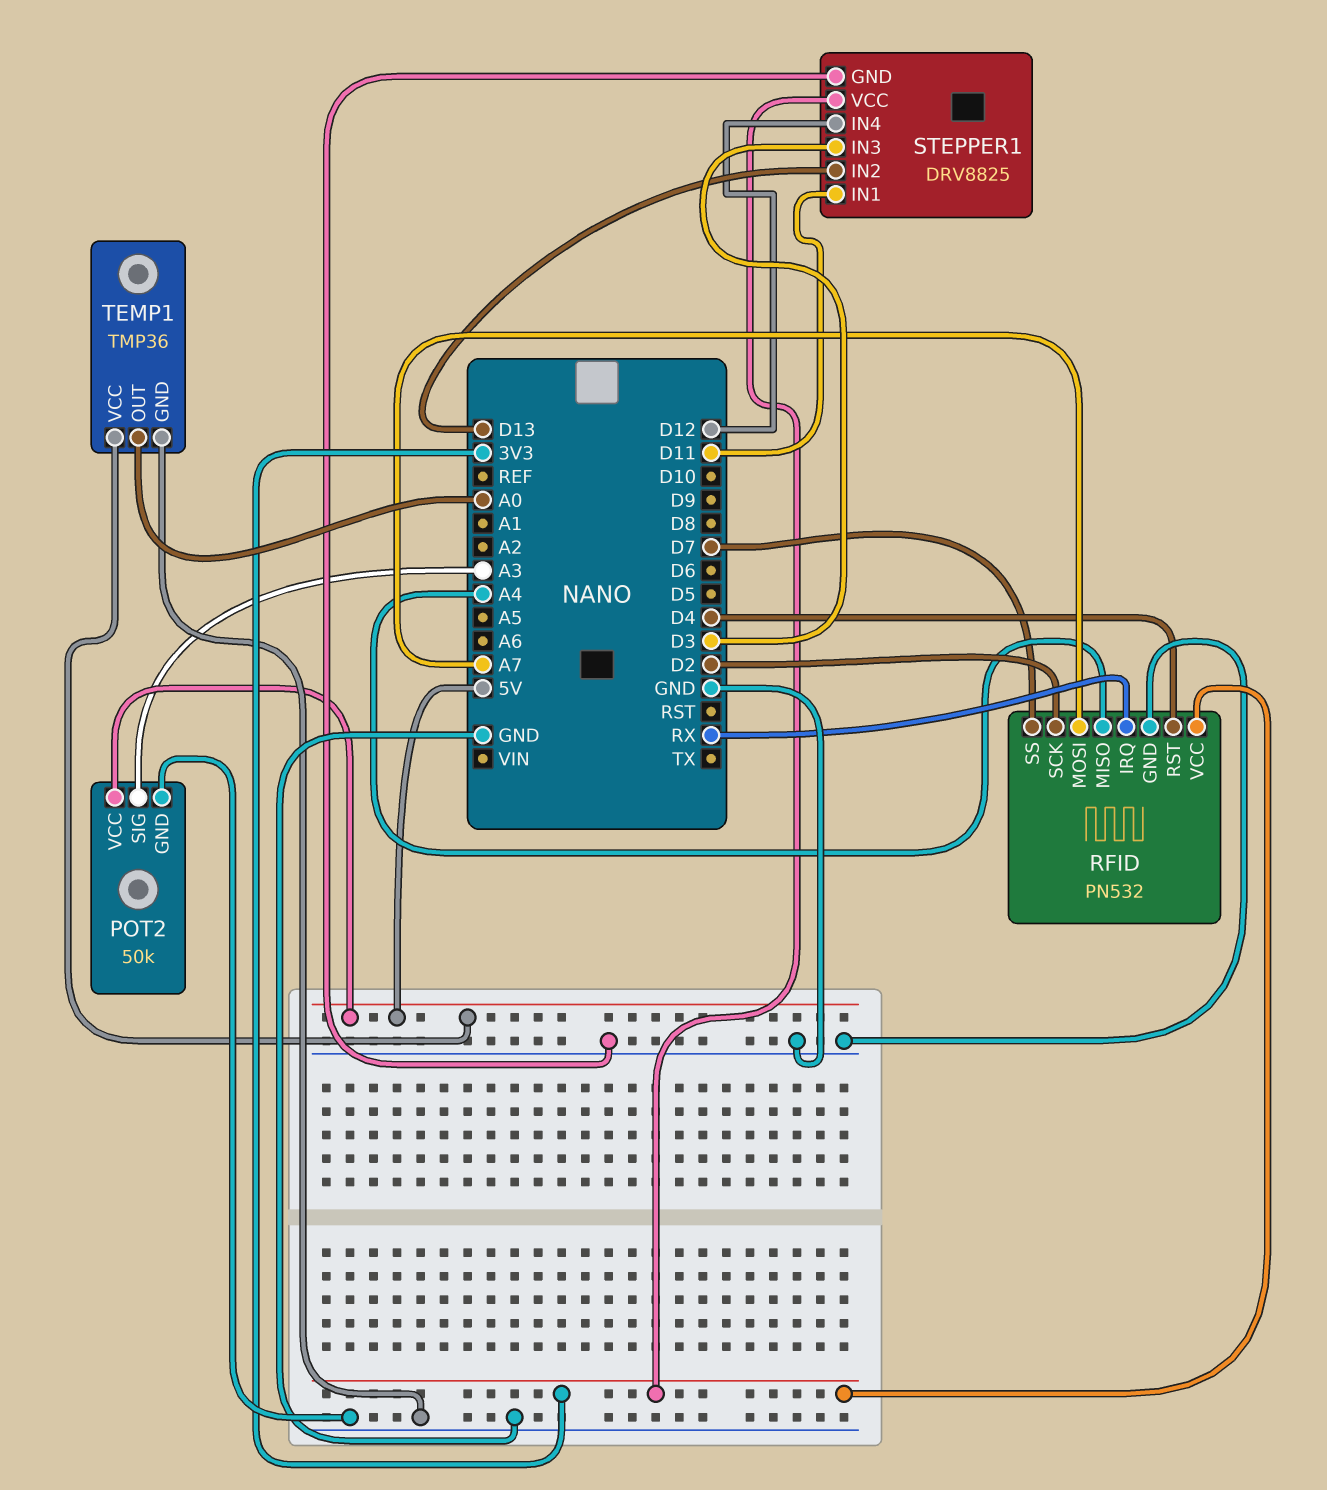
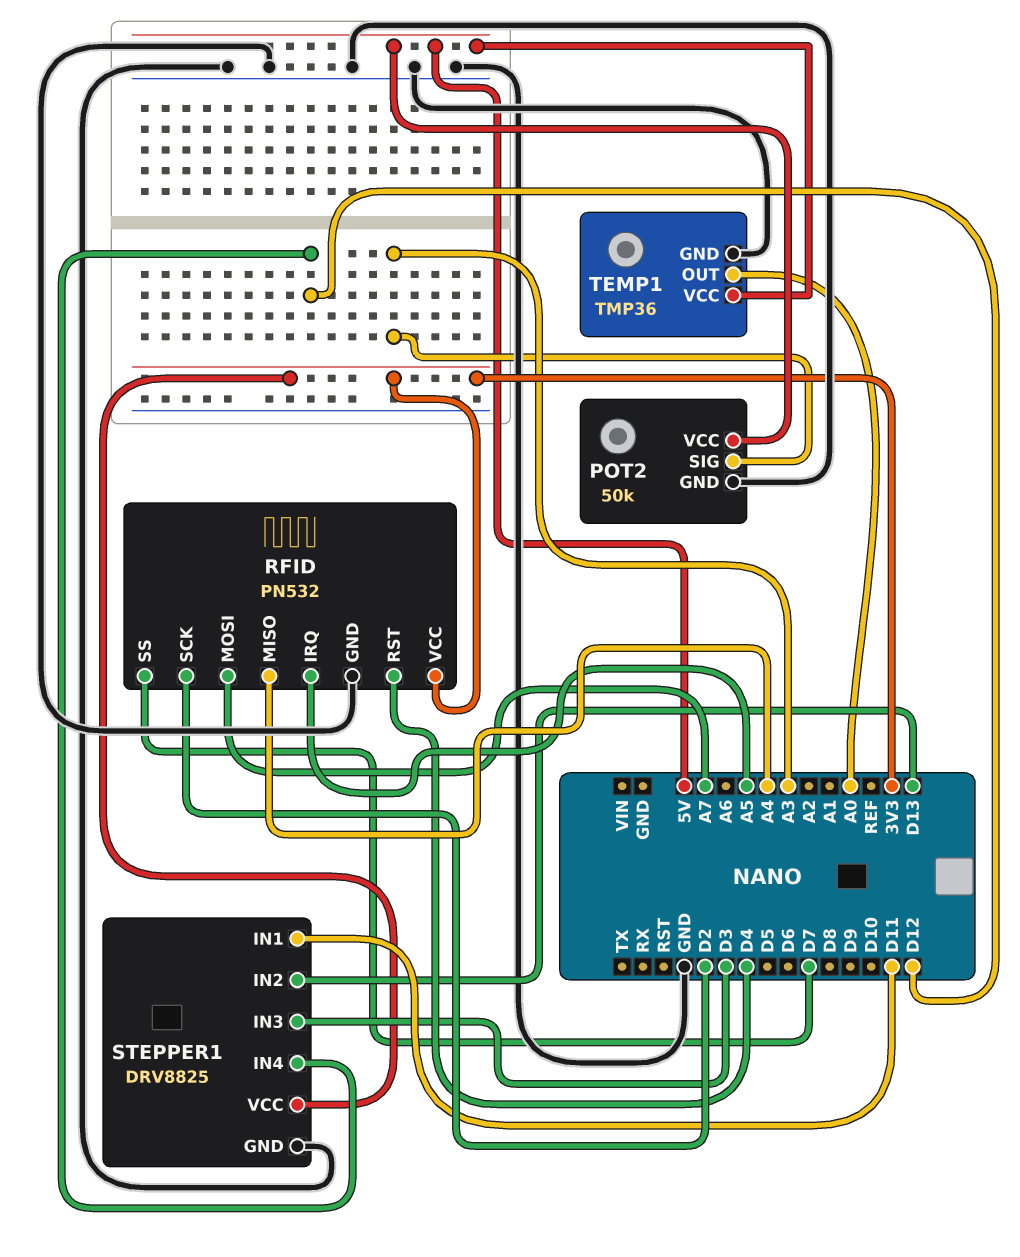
RFID pin IRQ: RX -> A5

